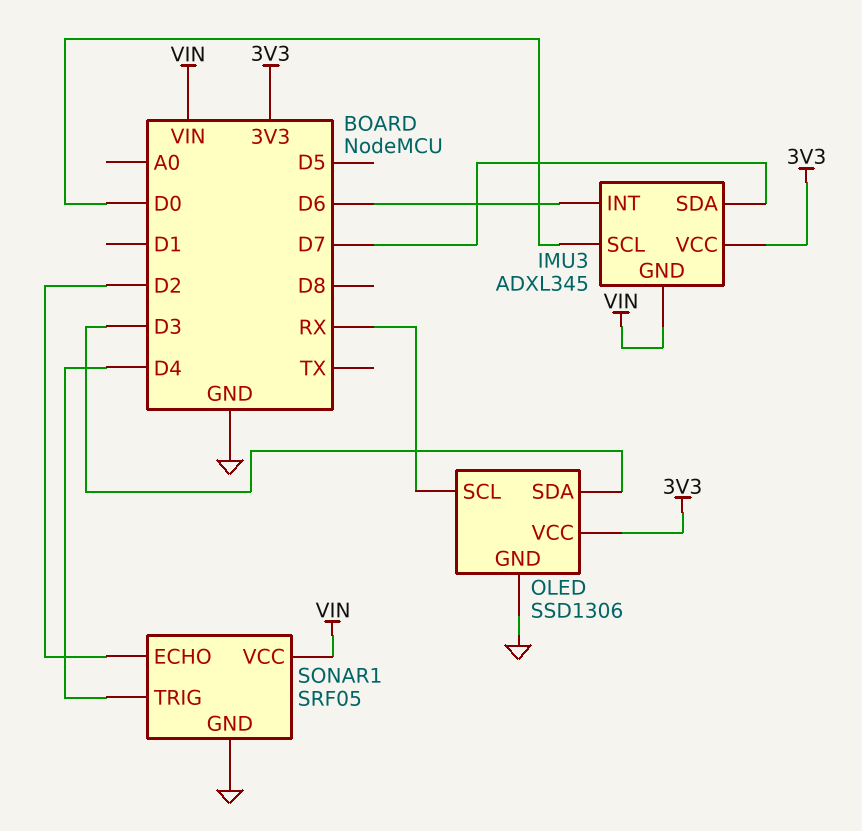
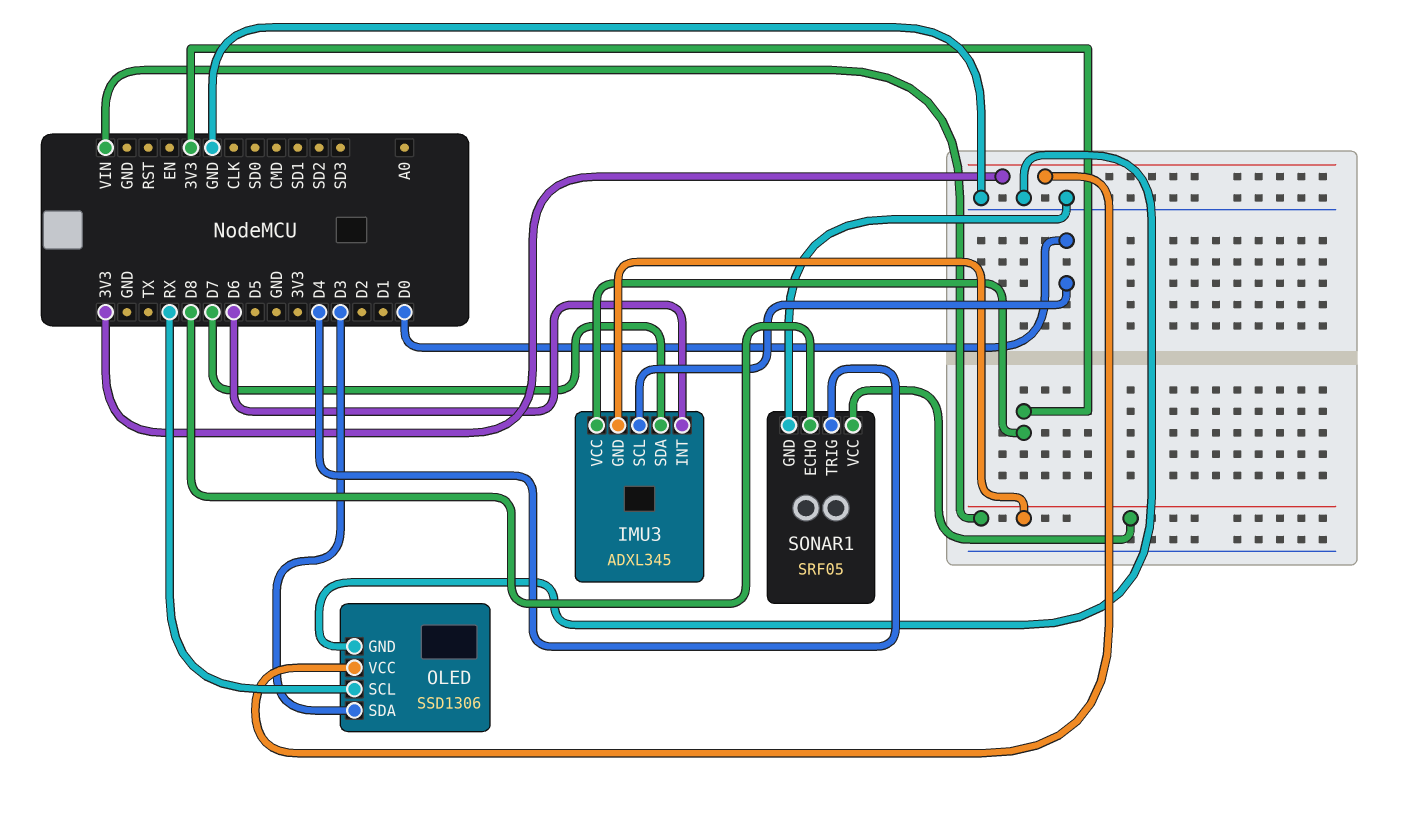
SONAR1 pin ECHO: D2 -> D8

